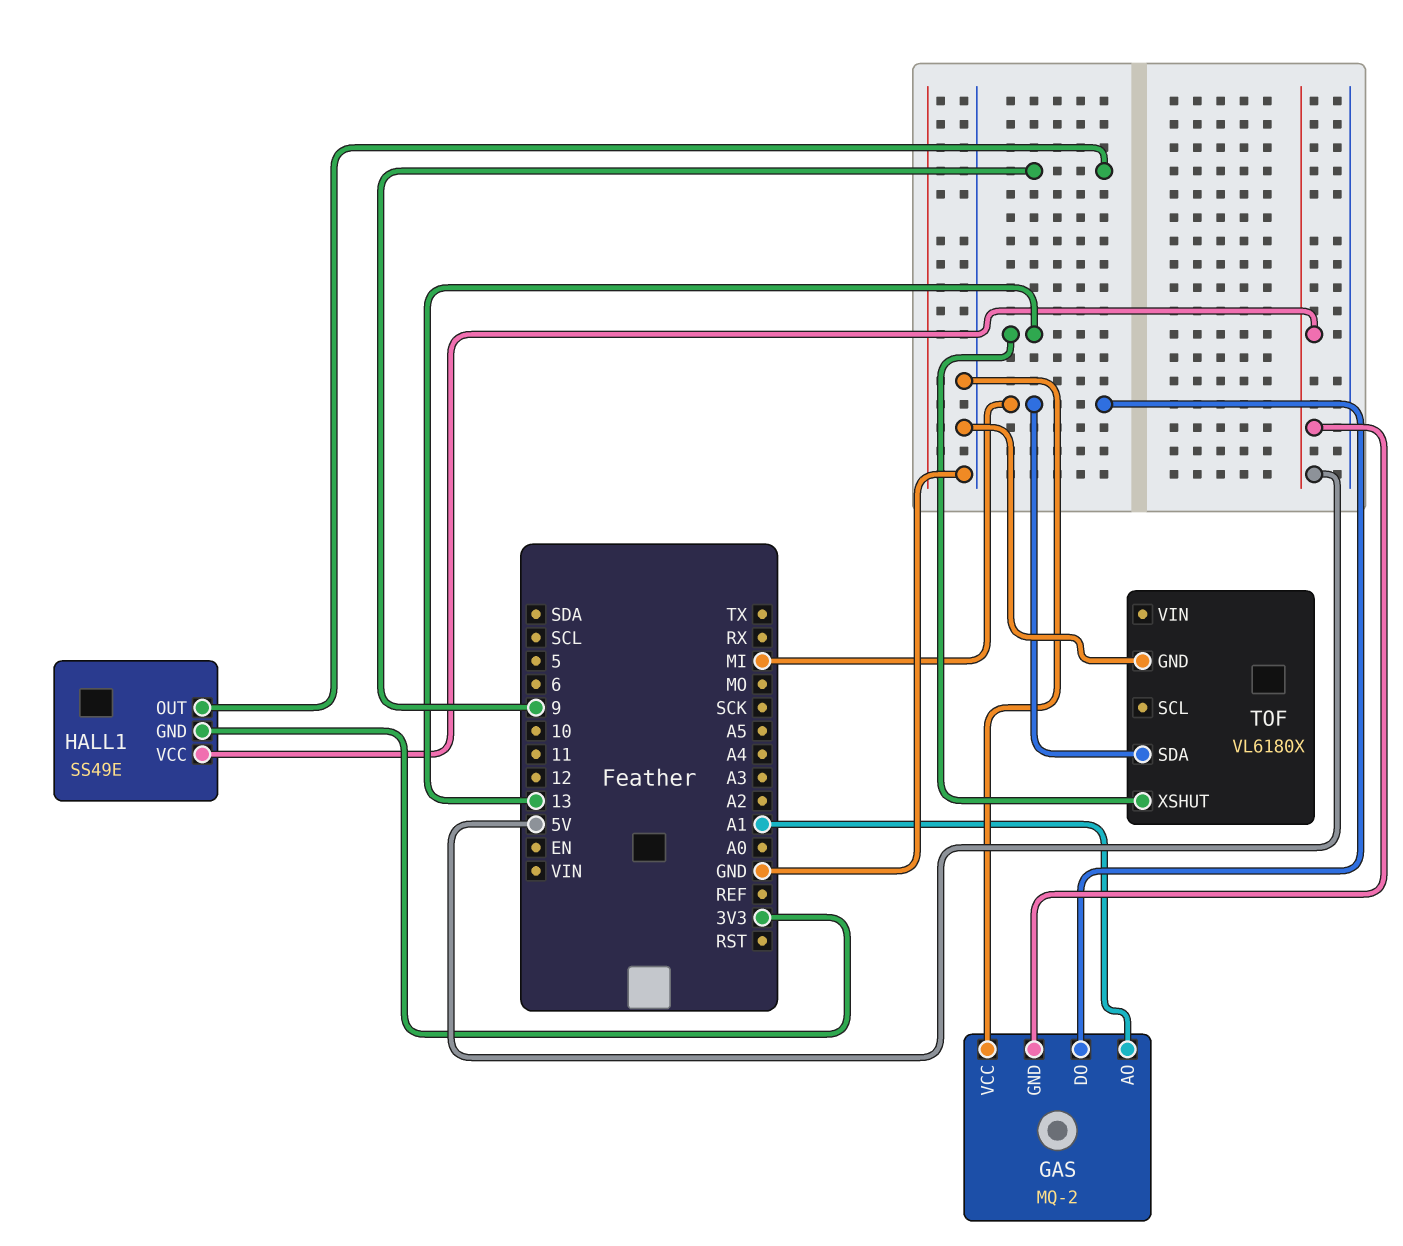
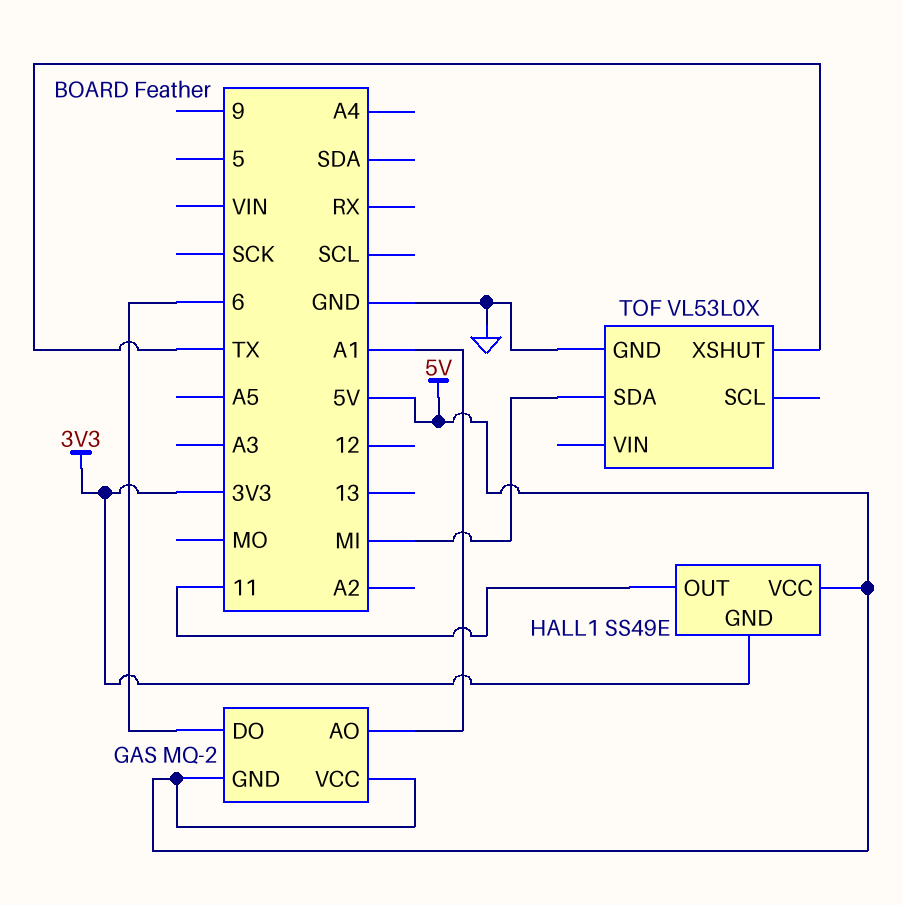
GAS pin DO: MI -> 6
GAS pin VCC: GND -> 5V
HALL1 pin OUT: 9 -> 11
TOF: VL6180X -> VL53L0X
TOF pin XSHUT: 13 -> TX

